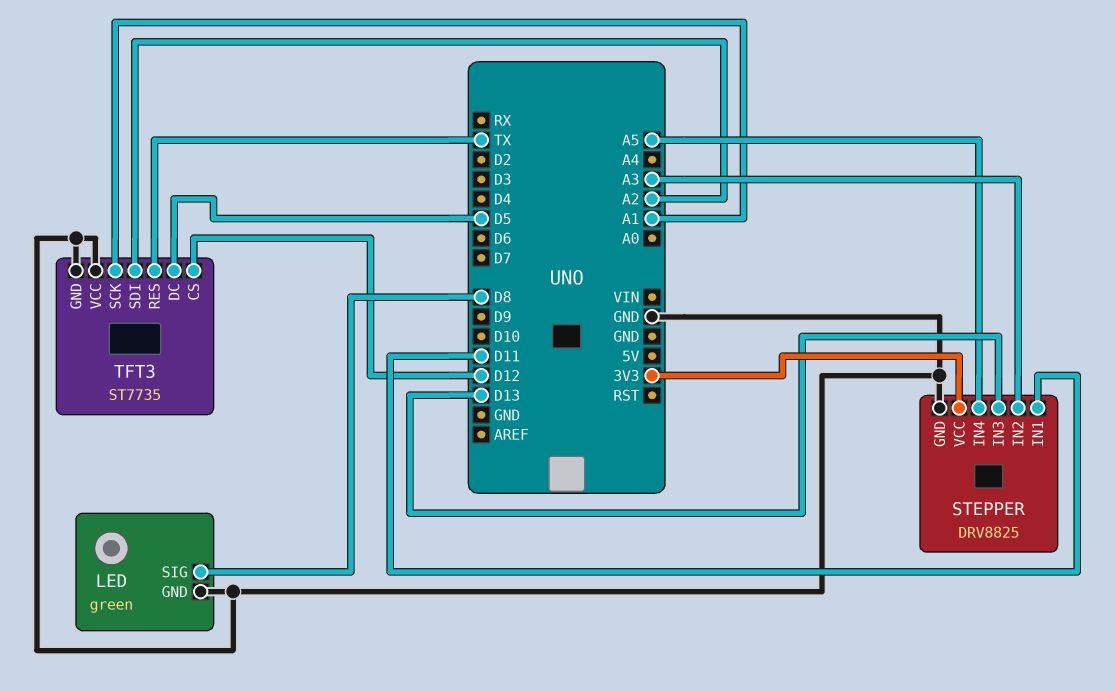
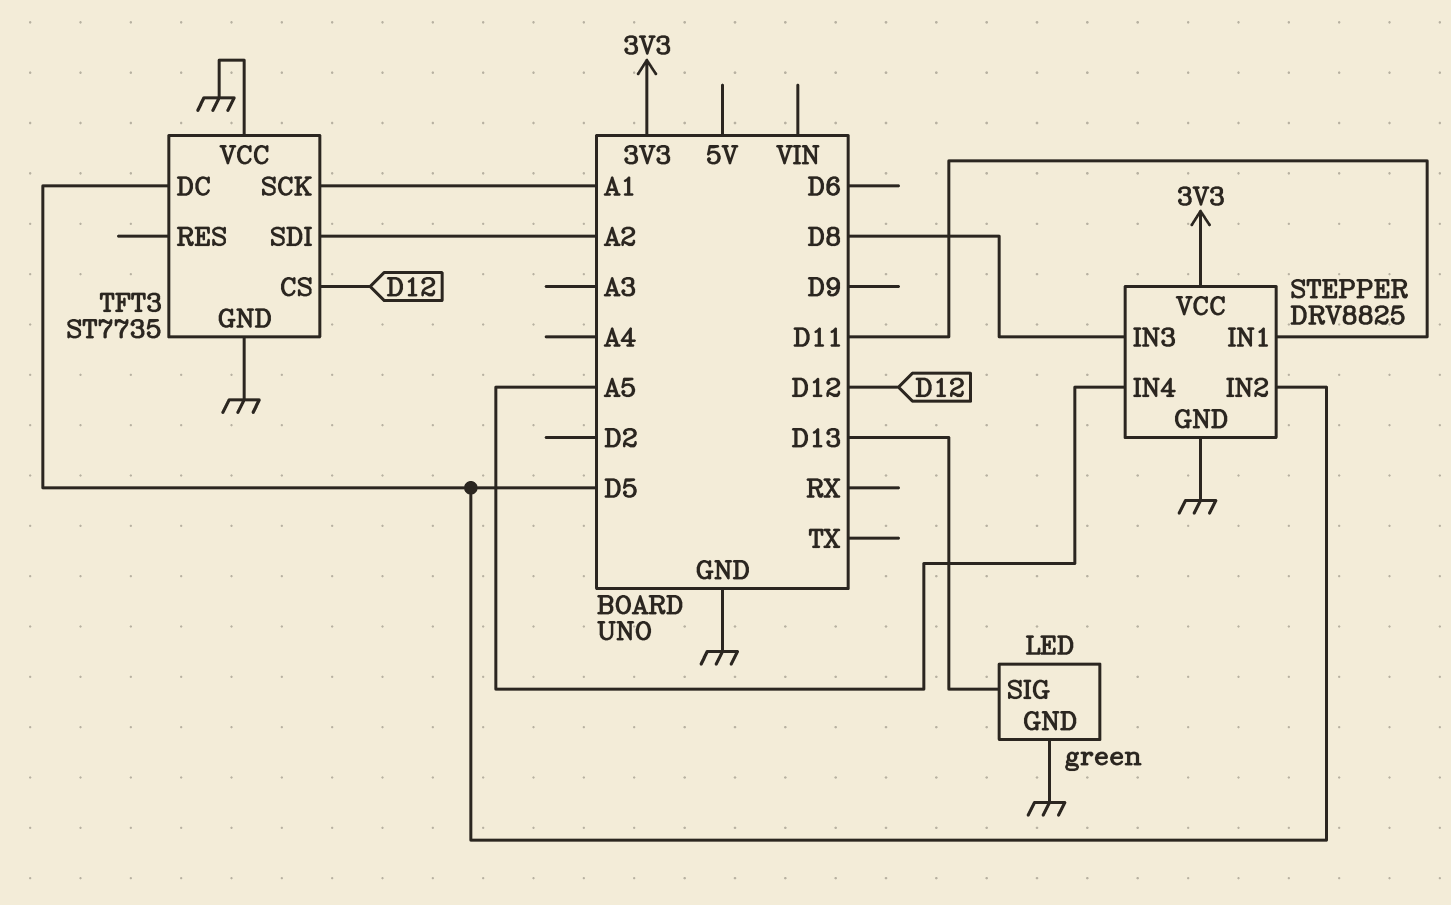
LED pin SIG: D8 -> D13
STEPPER pin IN2: A3 -> D5
STEPPER pin IN3: D13 -> D8
TFT3 pin RES: TX -> none

